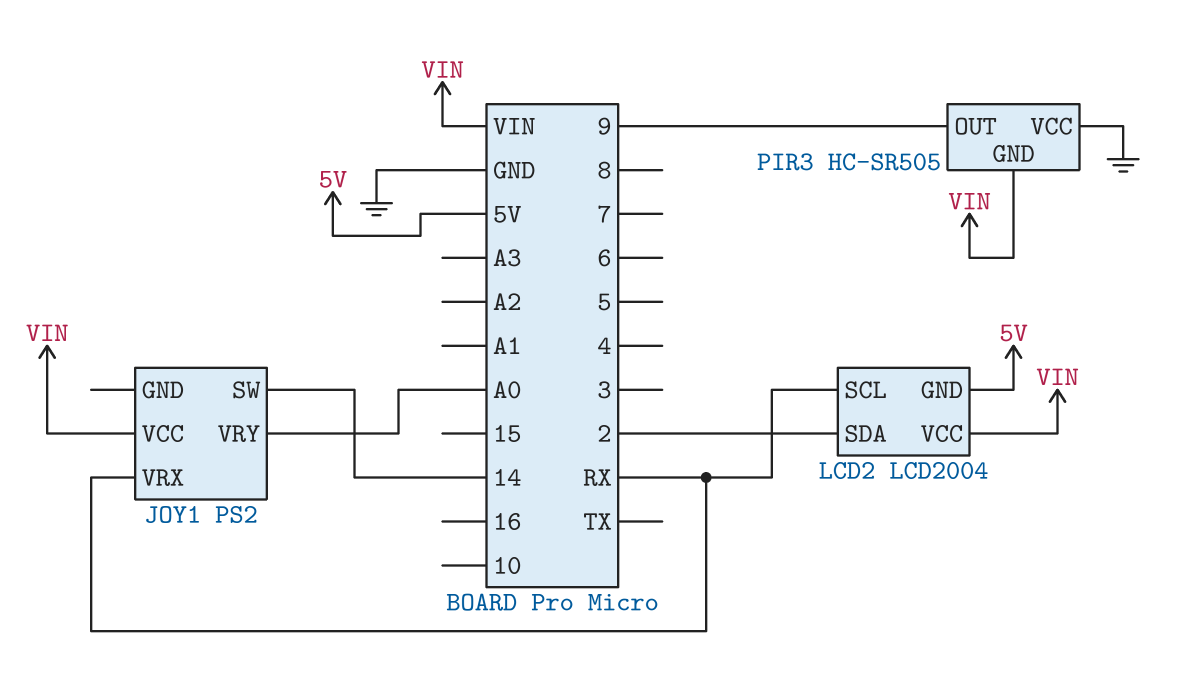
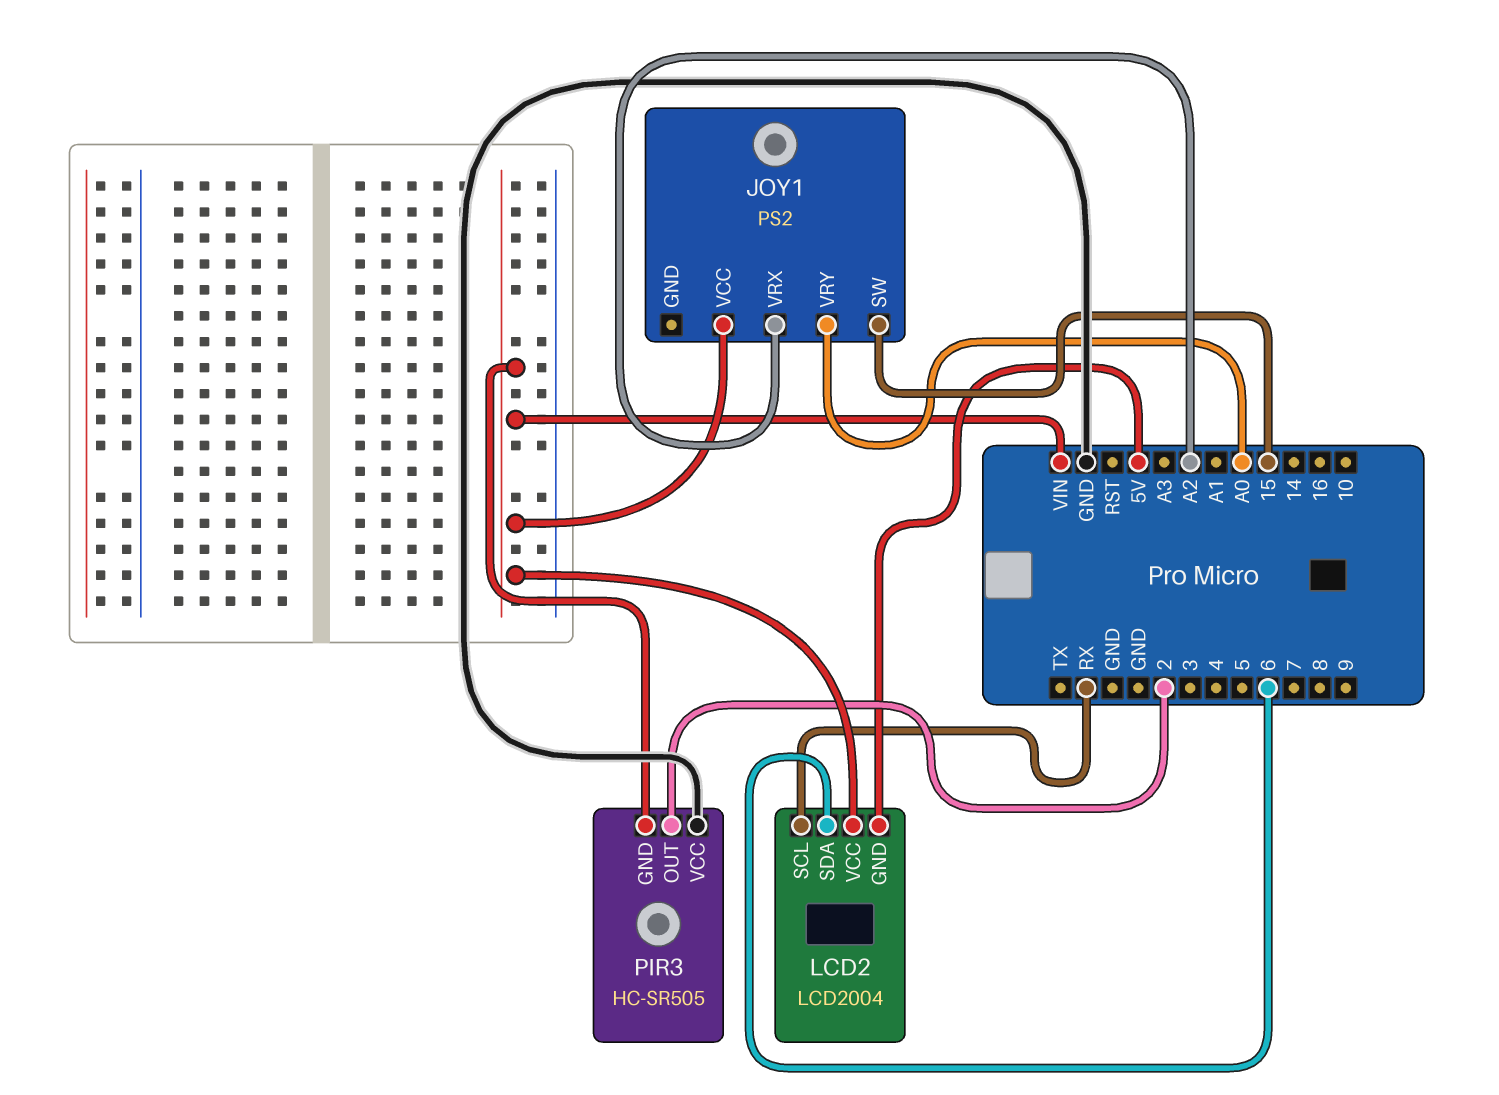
JOY1 pin SW: 14 -> 15
JOY1 pin VRX: RX -> A2
LCD2 pin SDA: 2 -> 6
PIR3 pin OUT: 9 -> 2

